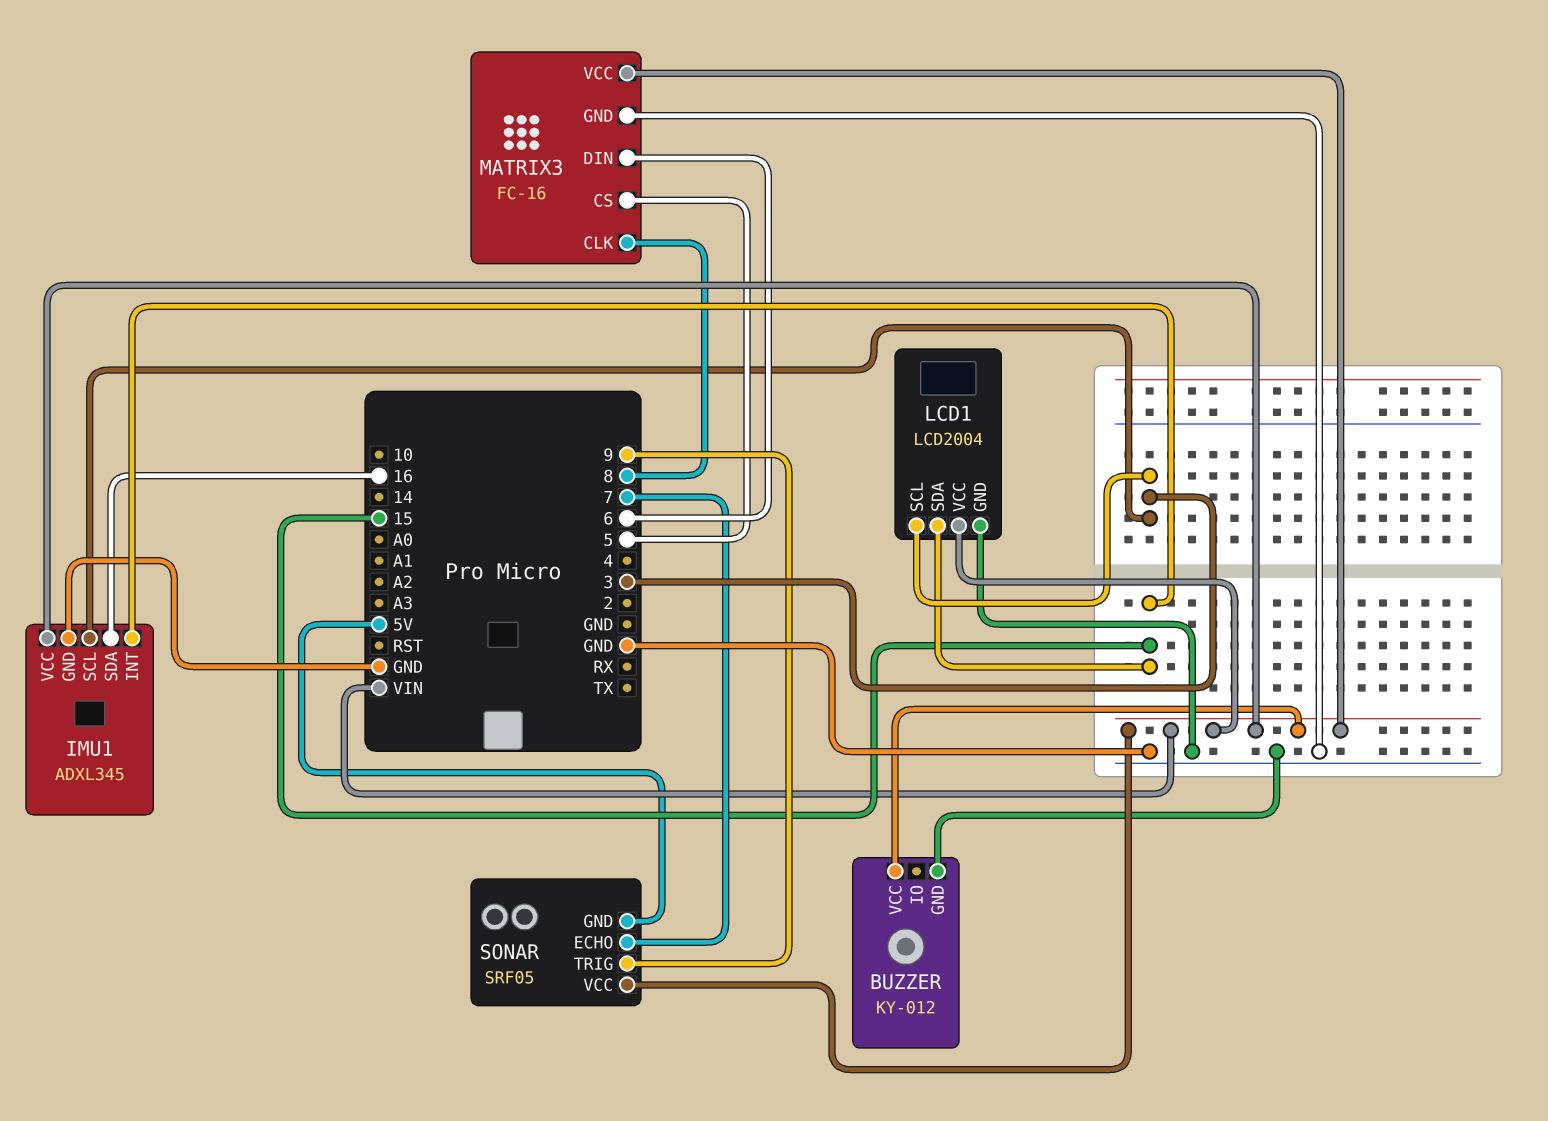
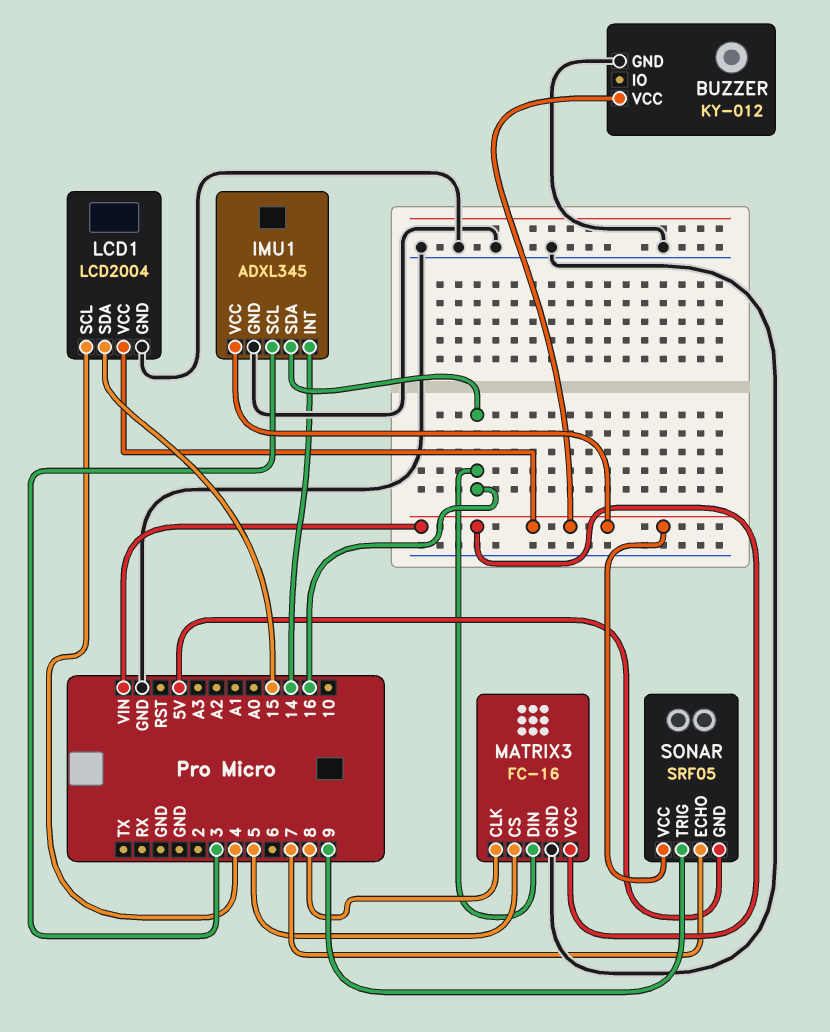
IMU1 pin INT: 15 -> 14
LCD1 pin SCL: 3 -> 4
MATRIX3 pin DIN: 6 -> 16

